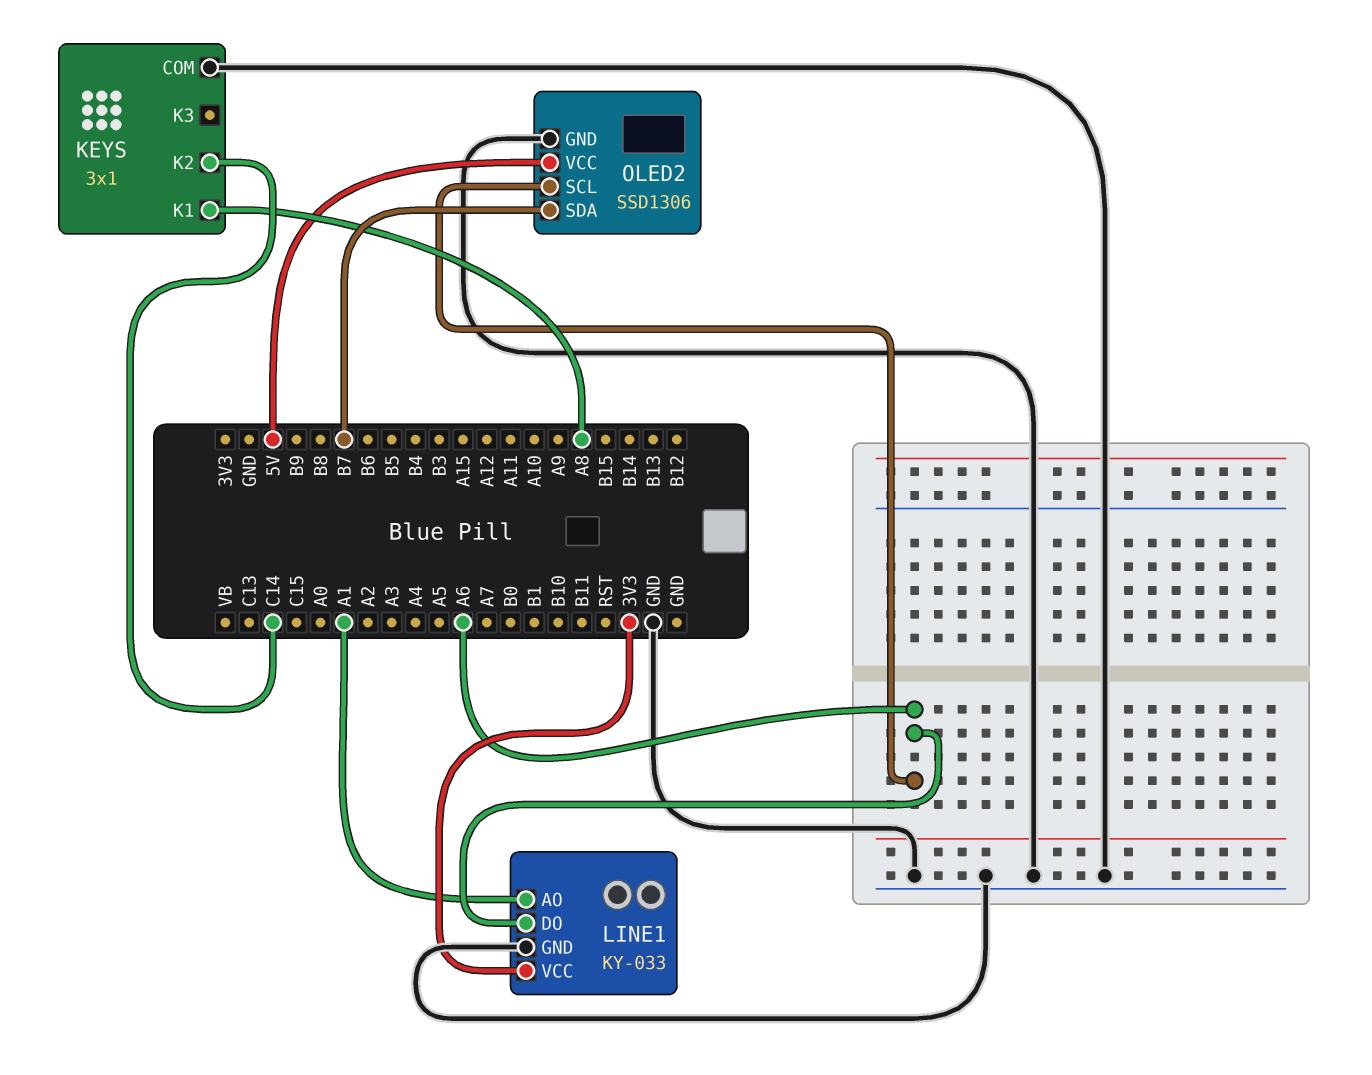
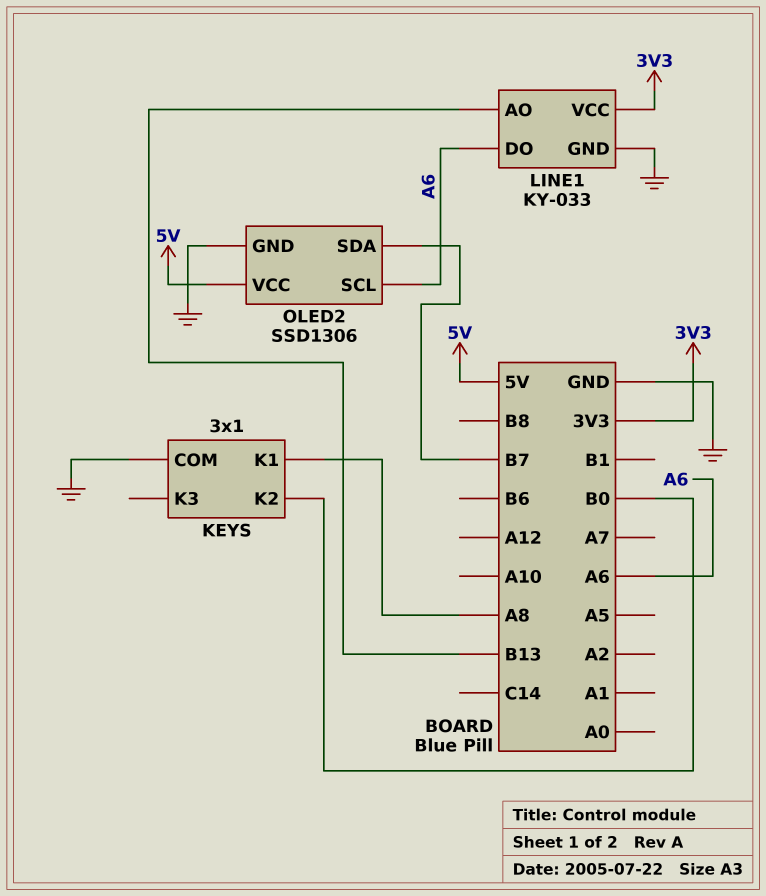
KEYS pin K2: C14 -> B0
LINE1 pin AO: A1 -> B13

